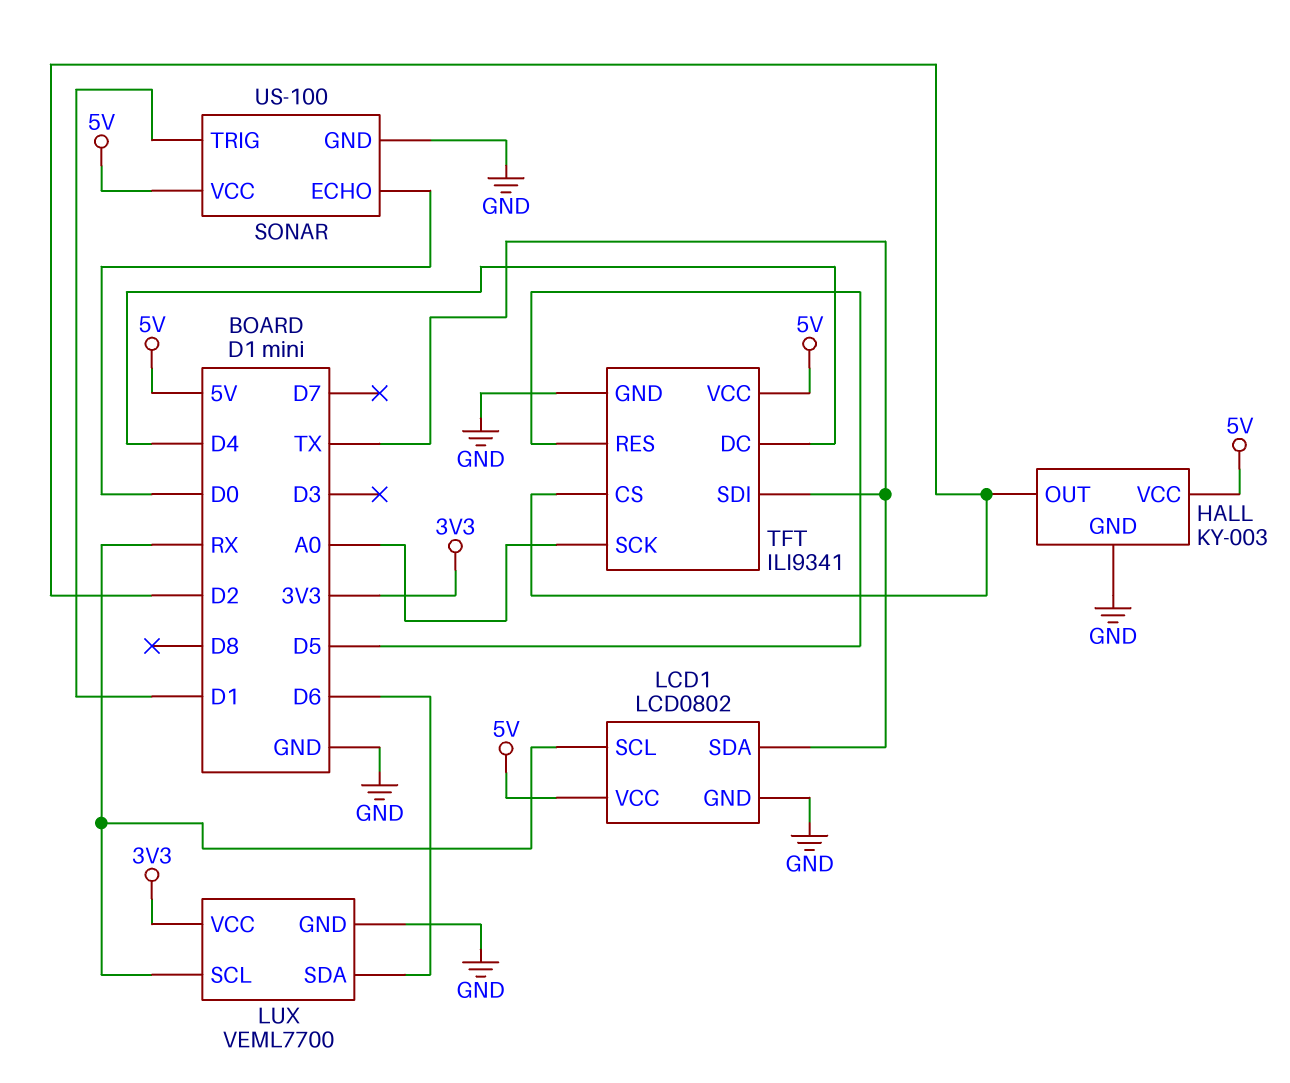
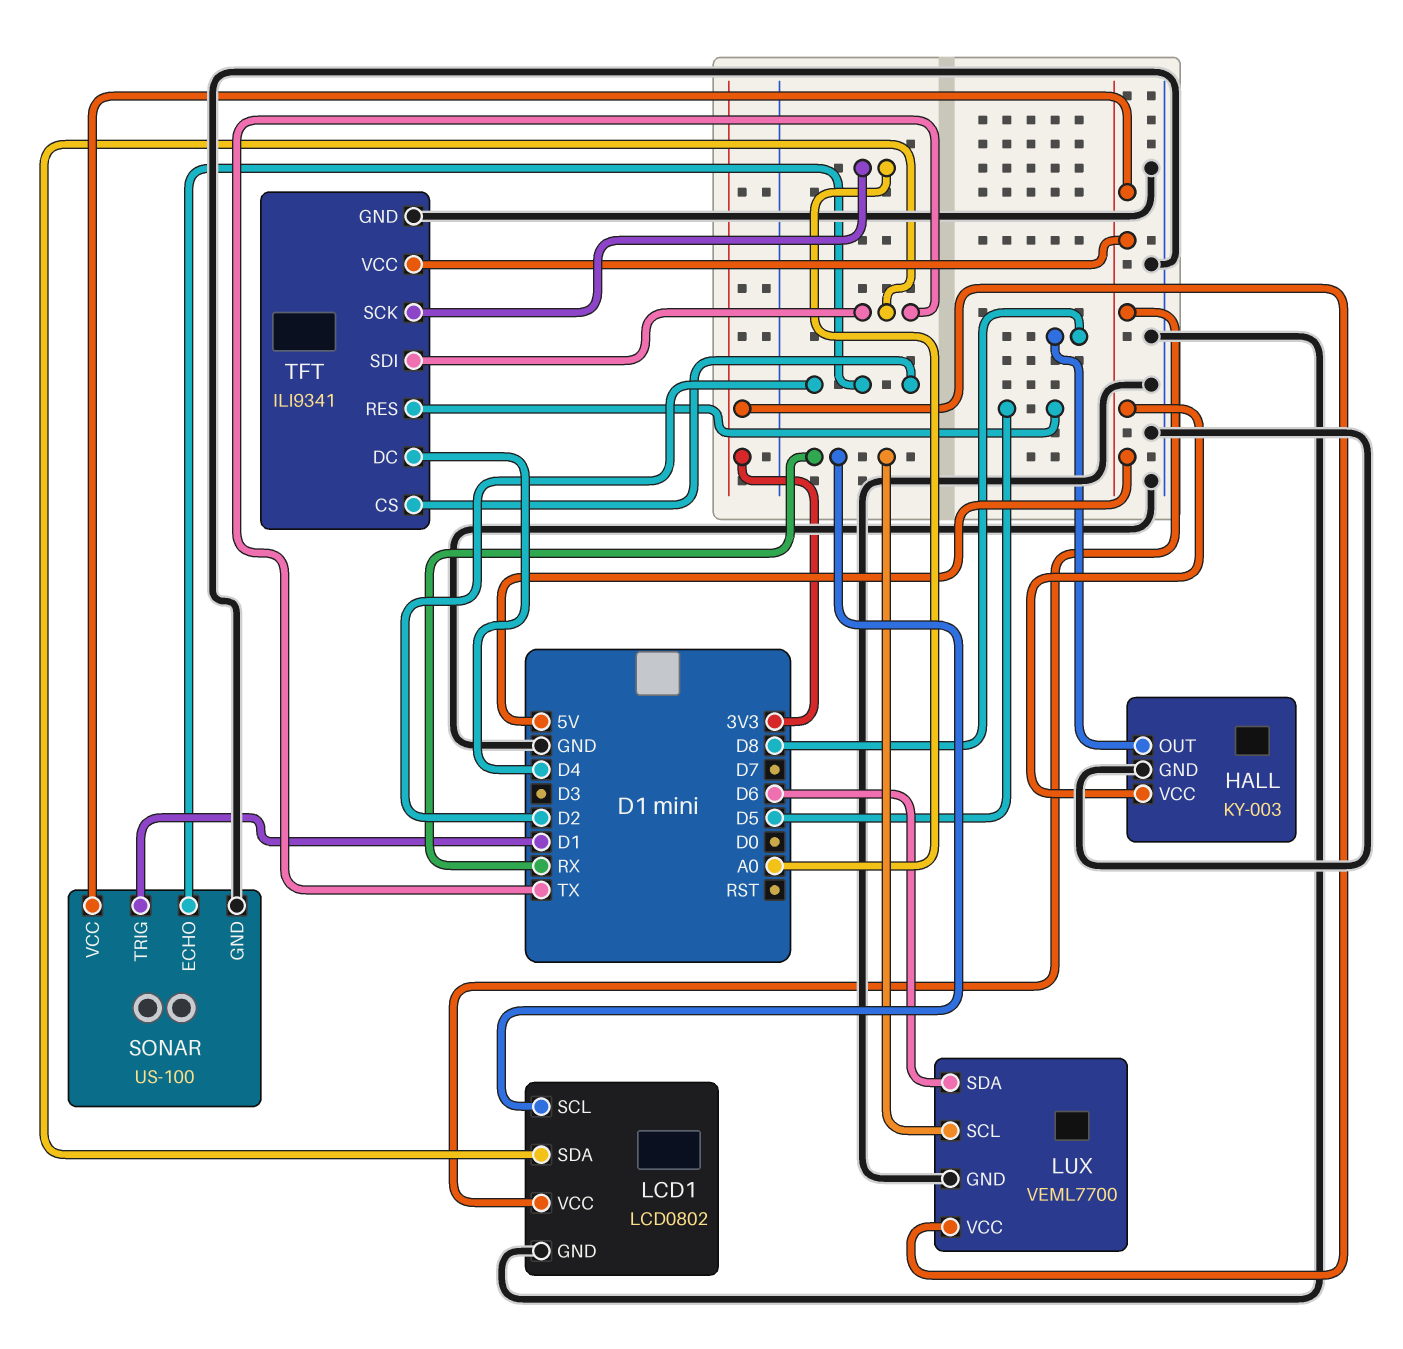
HALL pin OUT: D2 -> D8
SONAR pin ECHO: D0 -> D2

